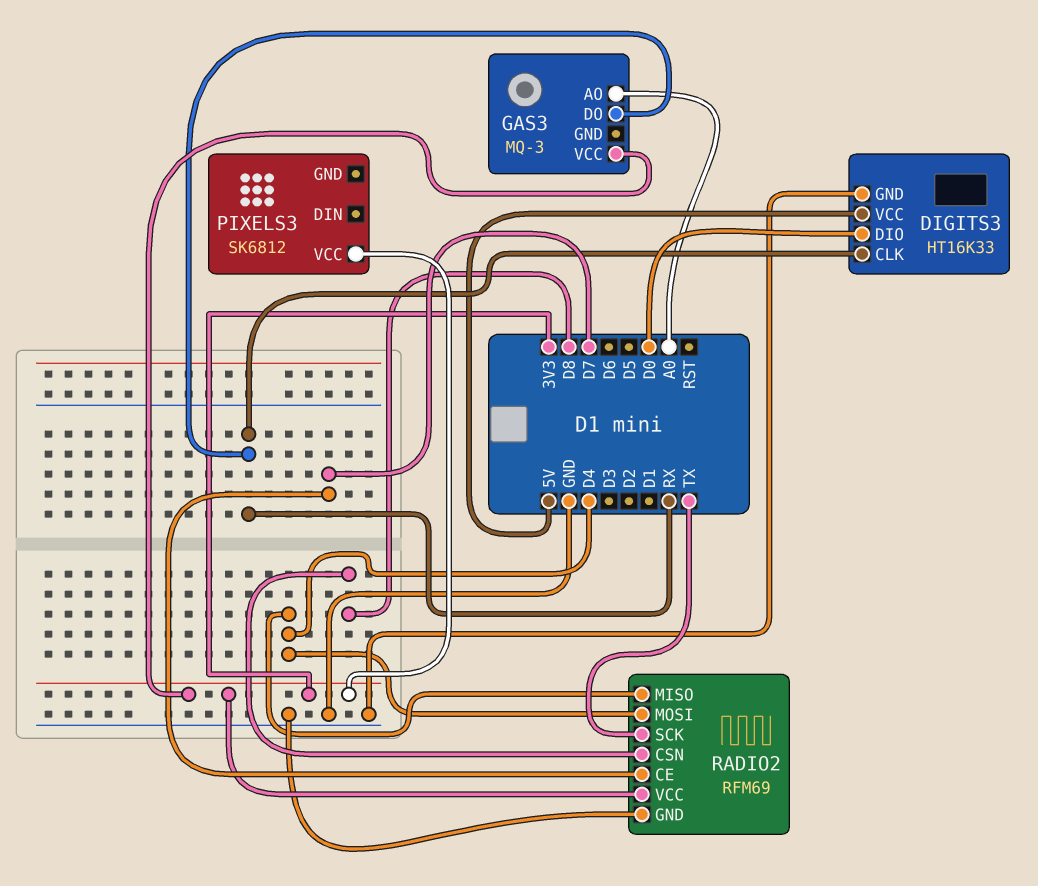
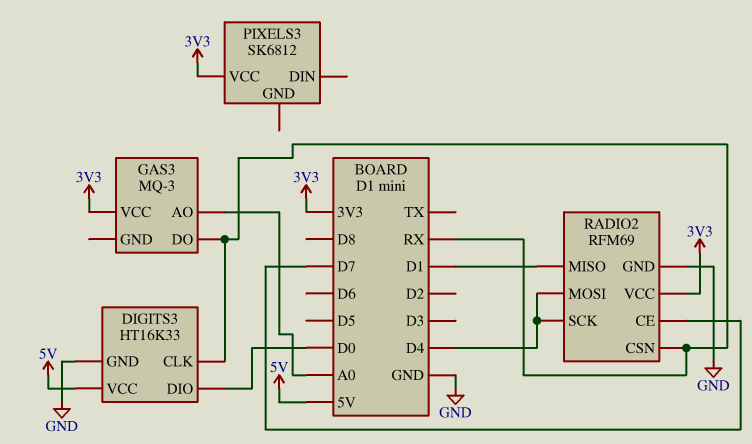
RADIO2 pin CSN: D8 -> RX
RADIO2 pin MISO: D4 -> D1
RADIO2 pin SCK: TX -> D4

